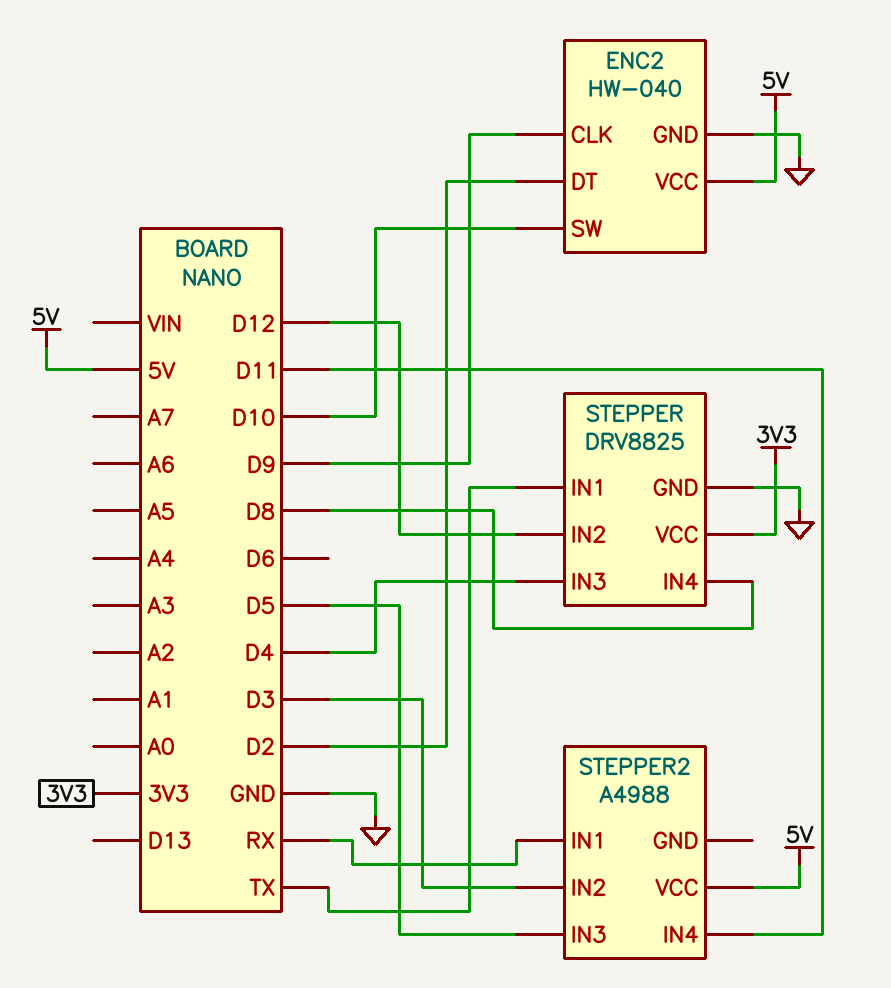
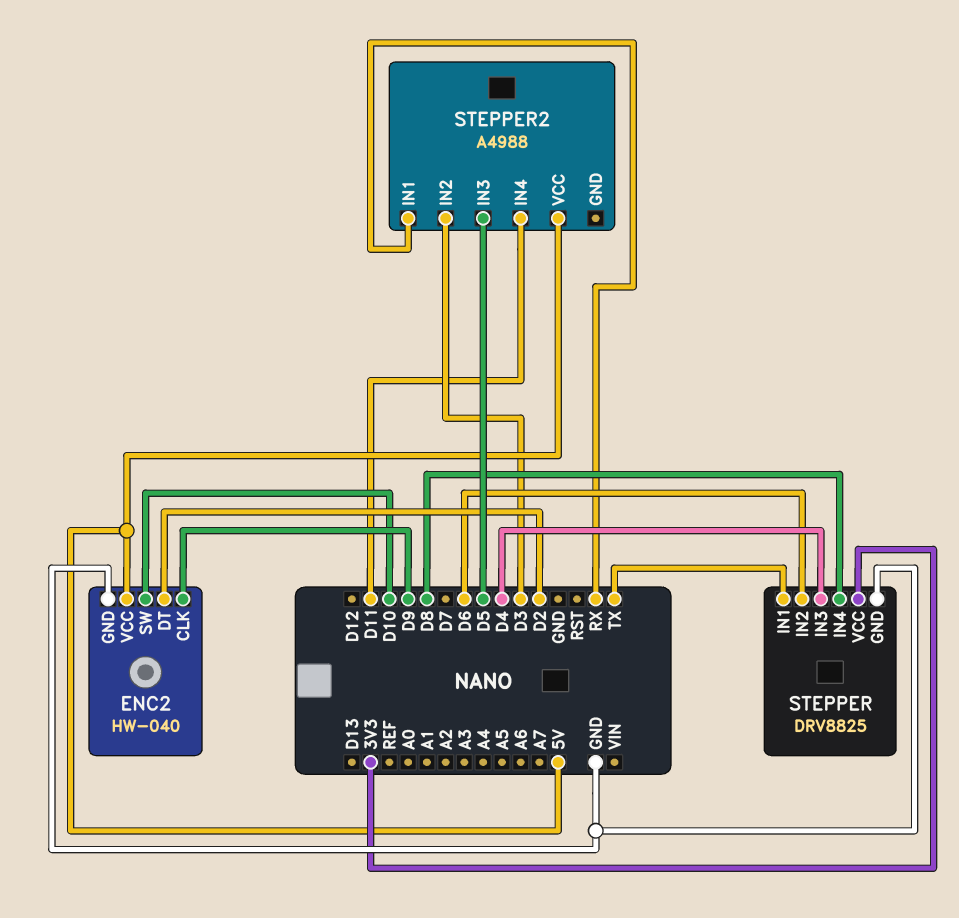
STEPPER pin IN2: D12 -> D6

